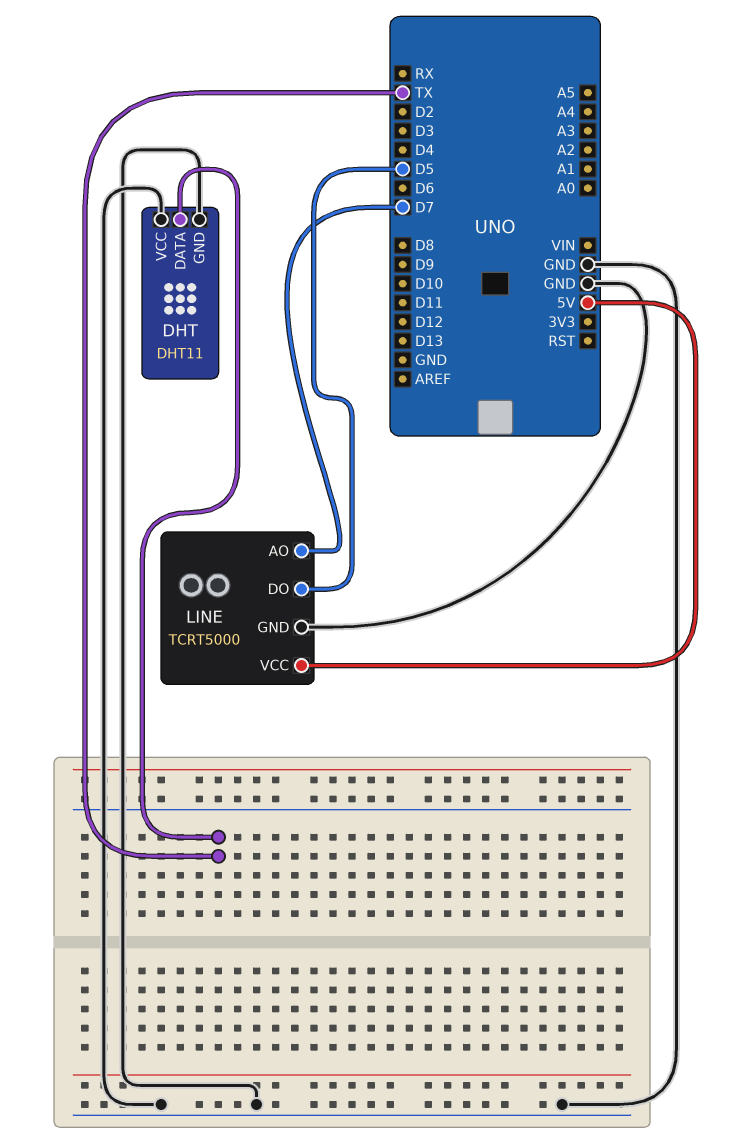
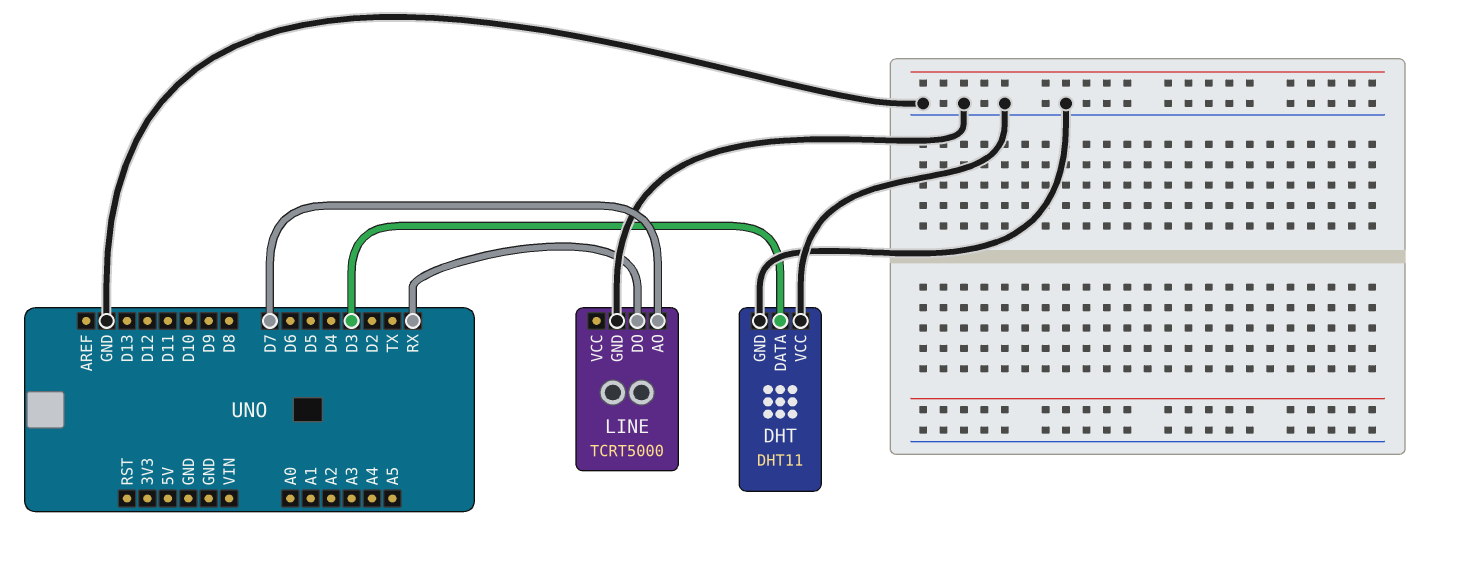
DHT pin DATA: TX -> D3
LINE pin DO: D5 -> RX
LINE pin VCC: 5V -> none

